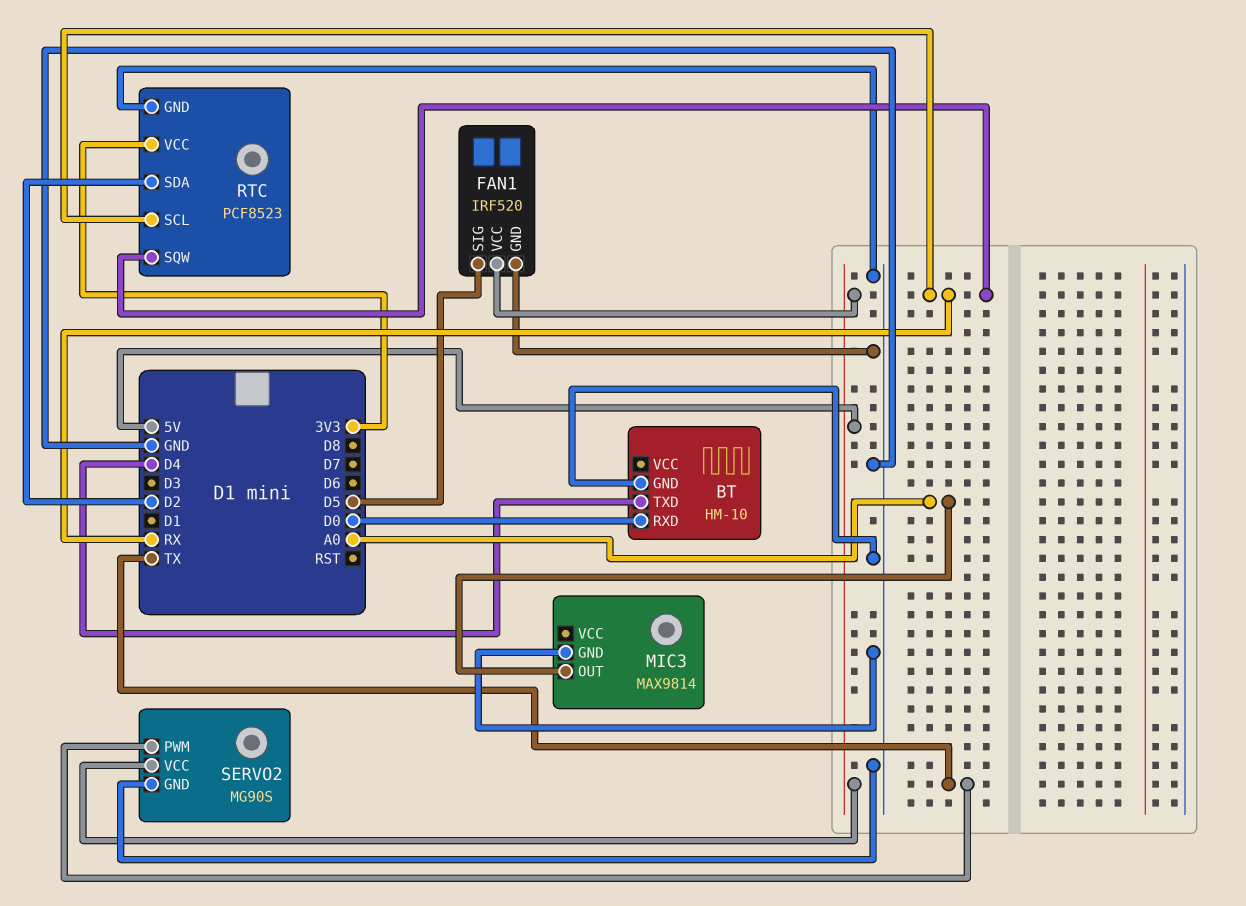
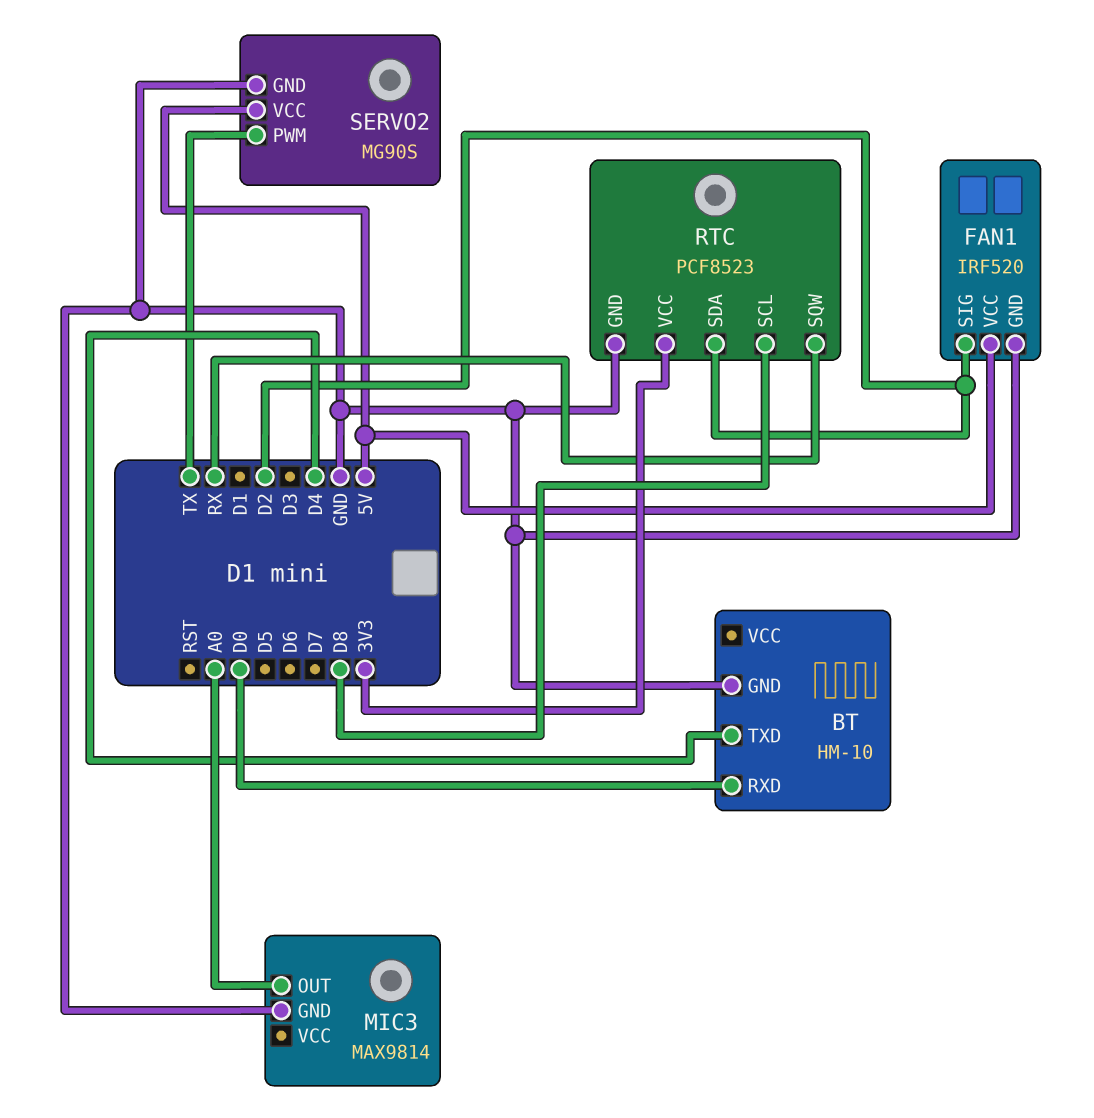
FAN1 pin SIG: D5 -> D2
RTC pin SCL: RX -> D8

